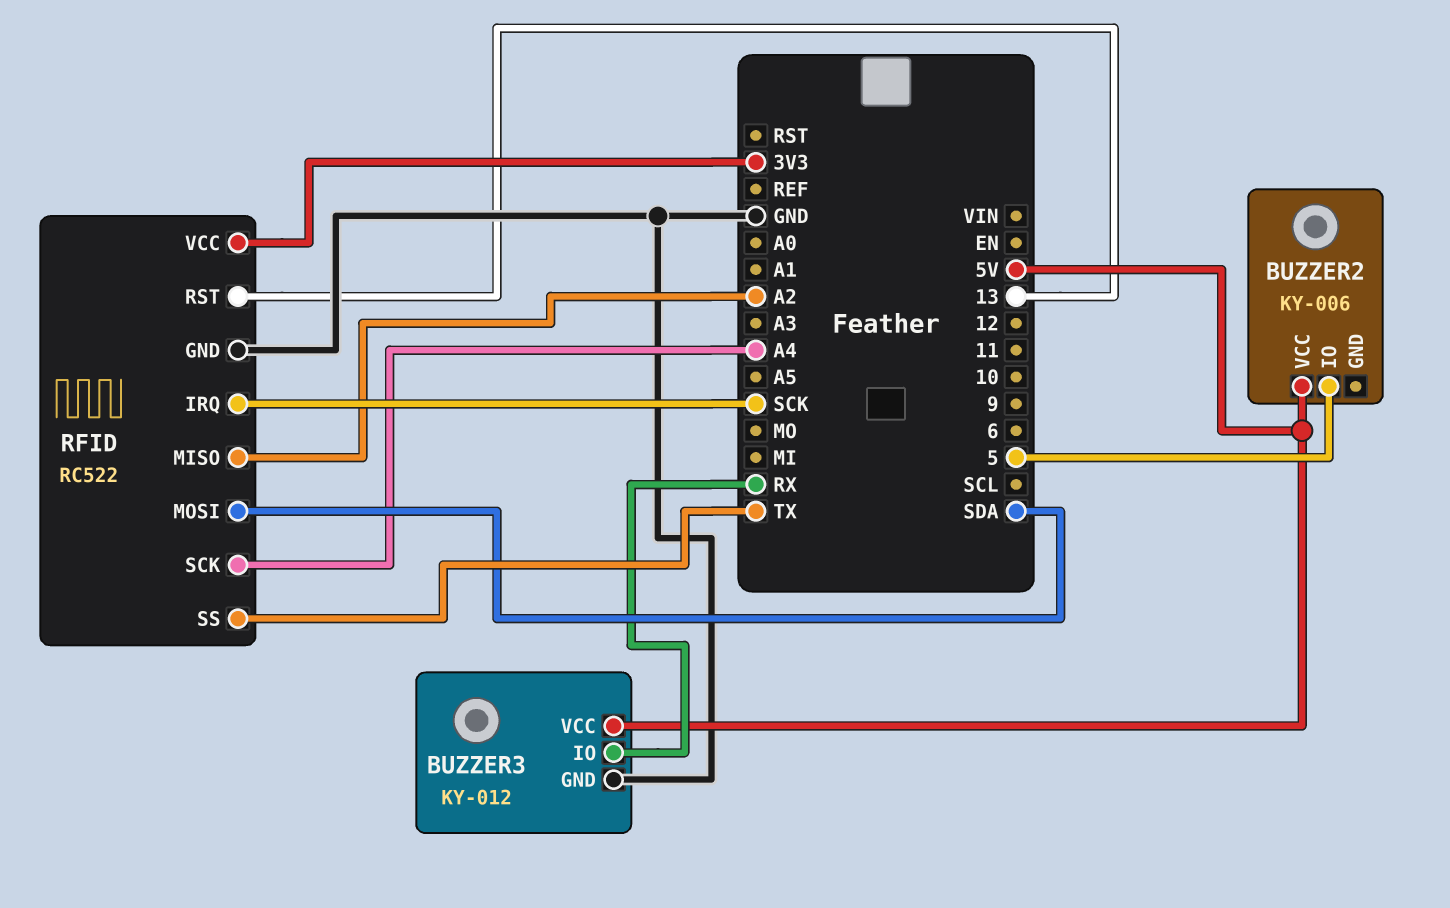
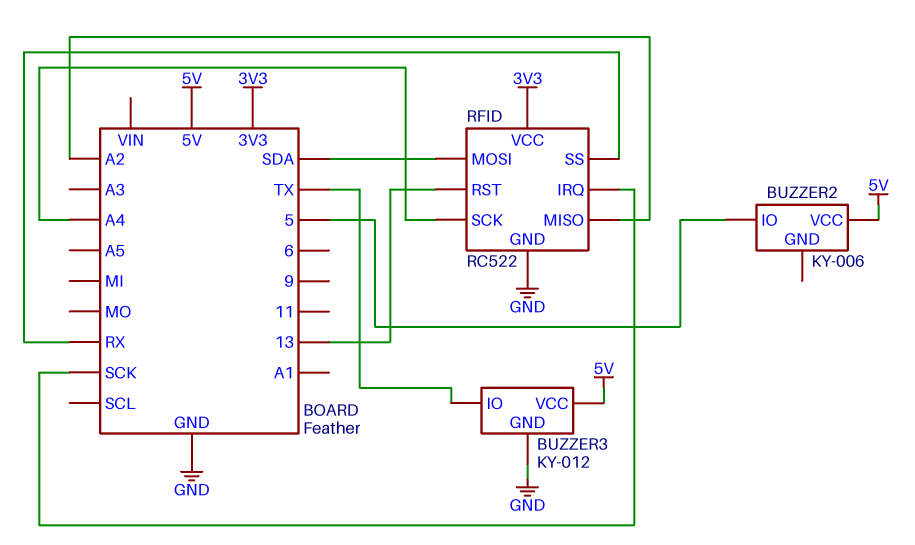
BUZZER3 pin IO: RX -> TX
RFID pin SS: TX -> RX

